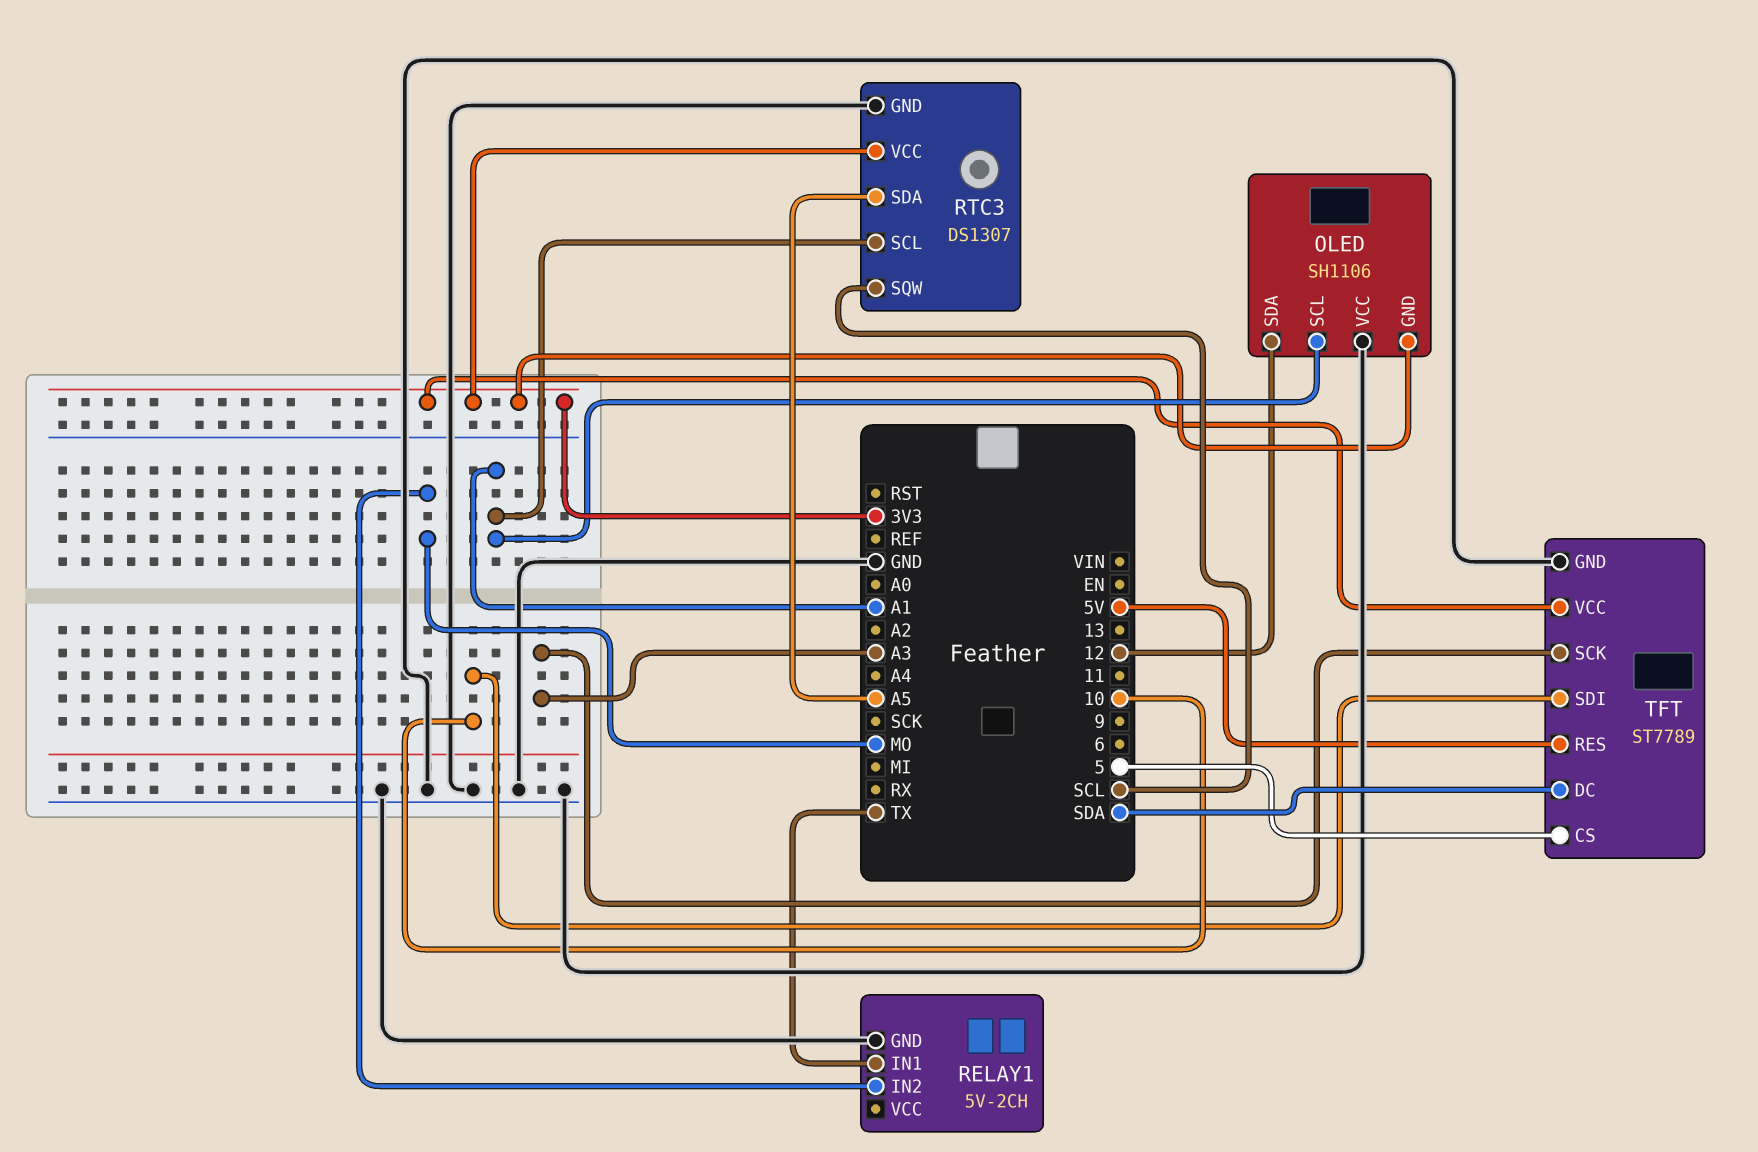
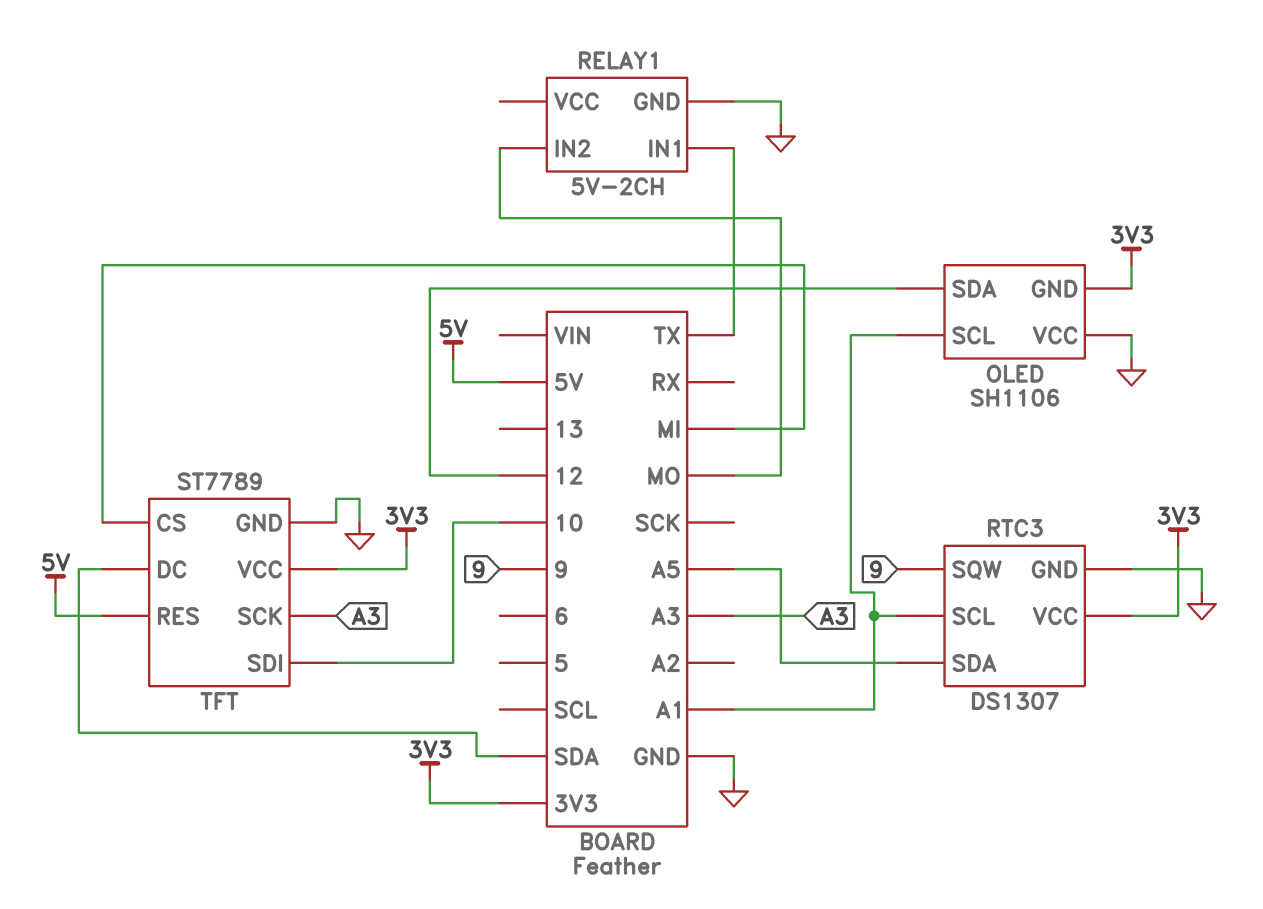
RTC3 pin SQW: SCL -> 9
TFT pin CS: 5 -> MI

